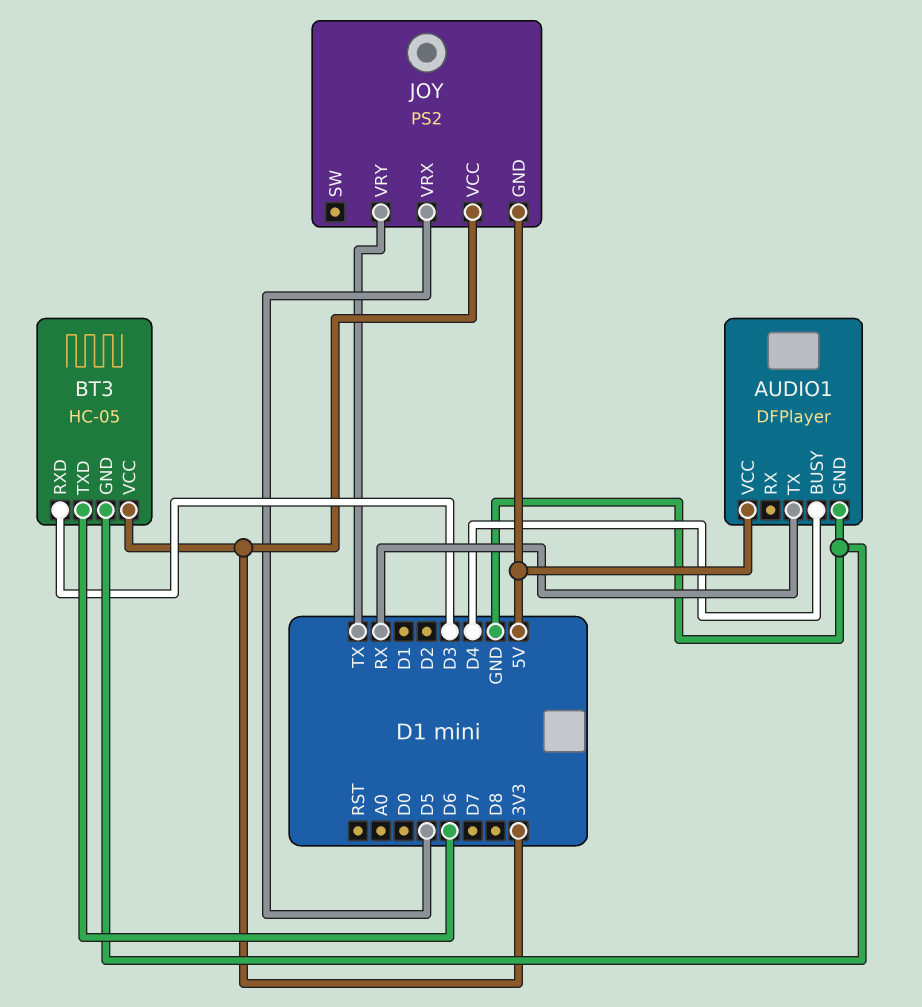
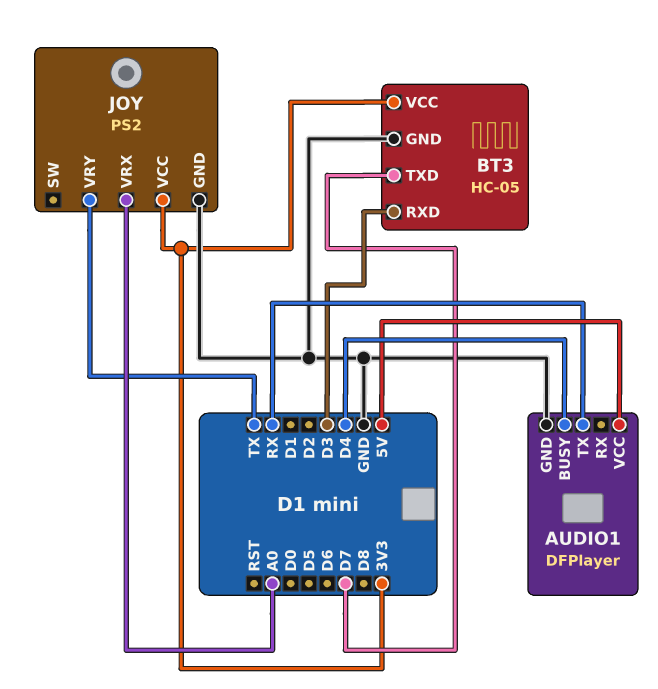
BT3 pin TXD: D6 -> D7
JOY pin GND: 5V -> GND
JOY pin VRX: D5 -> A0

